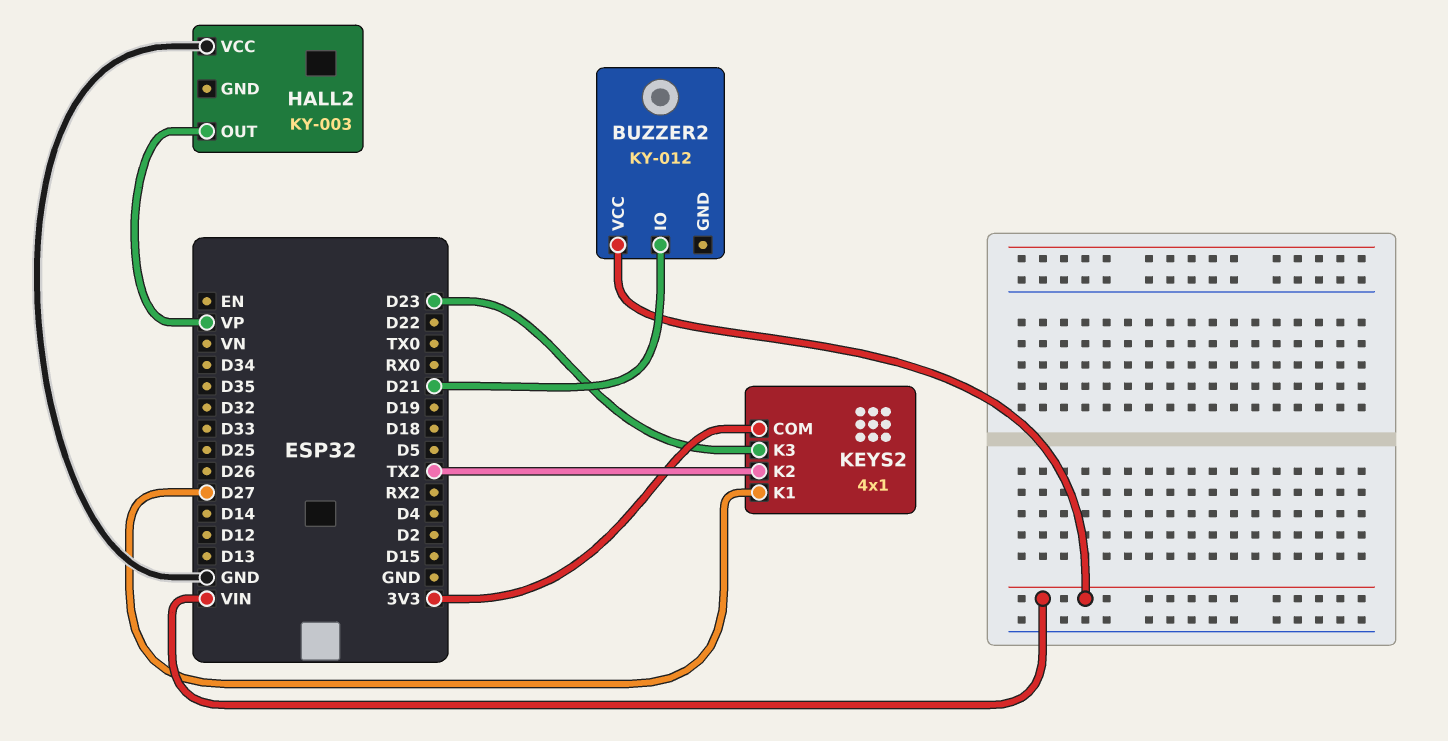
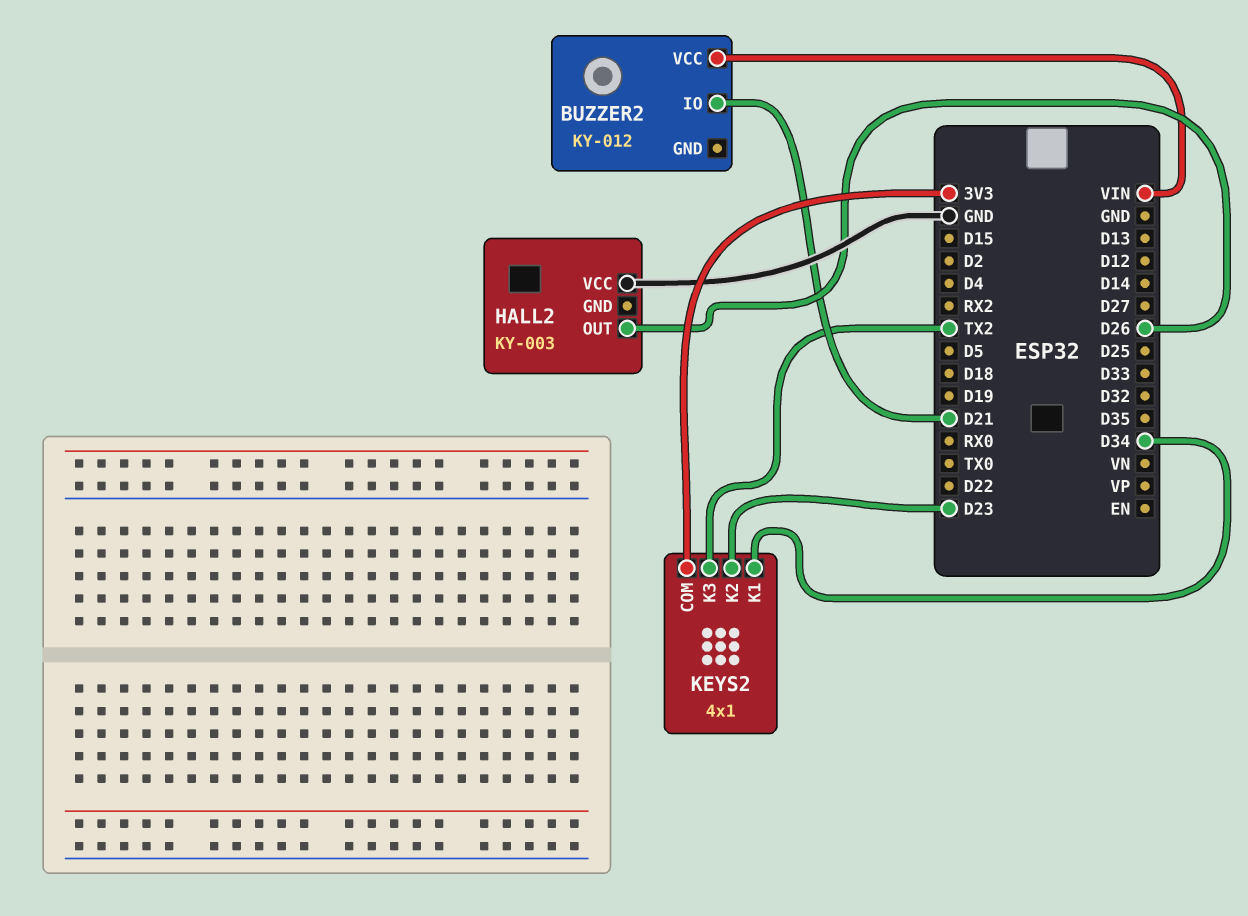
HALL2 pin OUT: VP -> D26
KEYS2 pin K1: D27 -> D34
KEYS2 pin K2: TX2 -> D23
KEYS2 pin K3: D23 -> TX2

